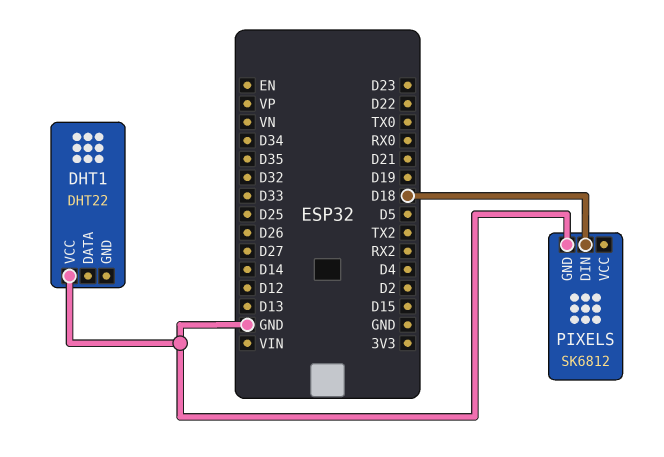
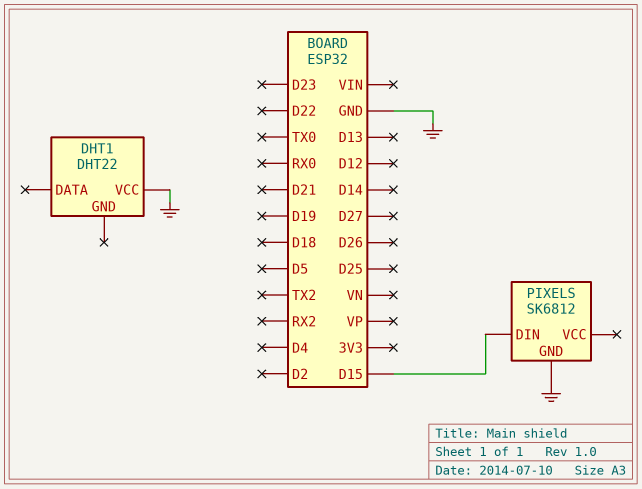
PIXELS pin DIN: D18 -> D15

